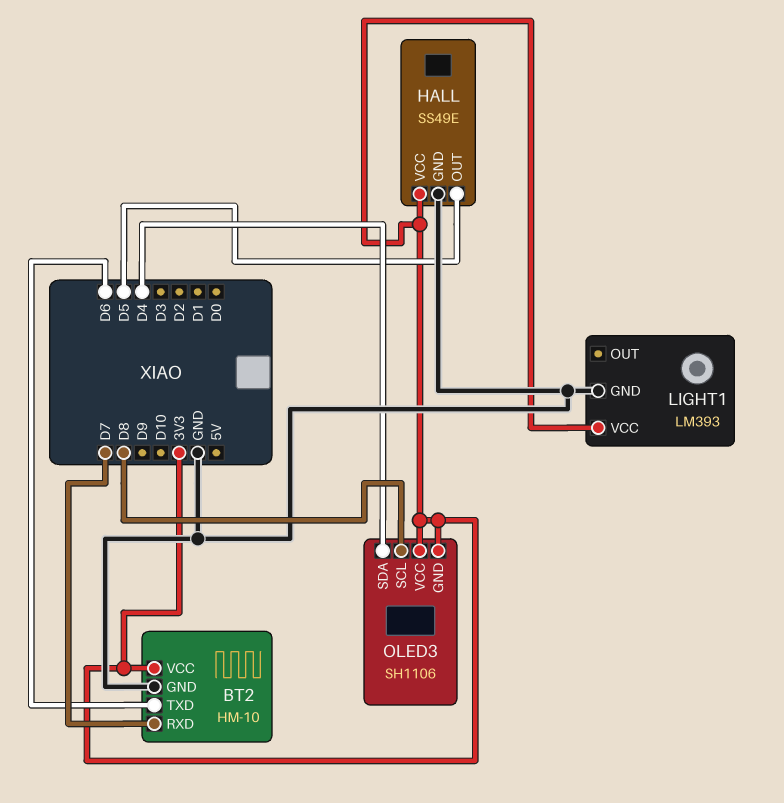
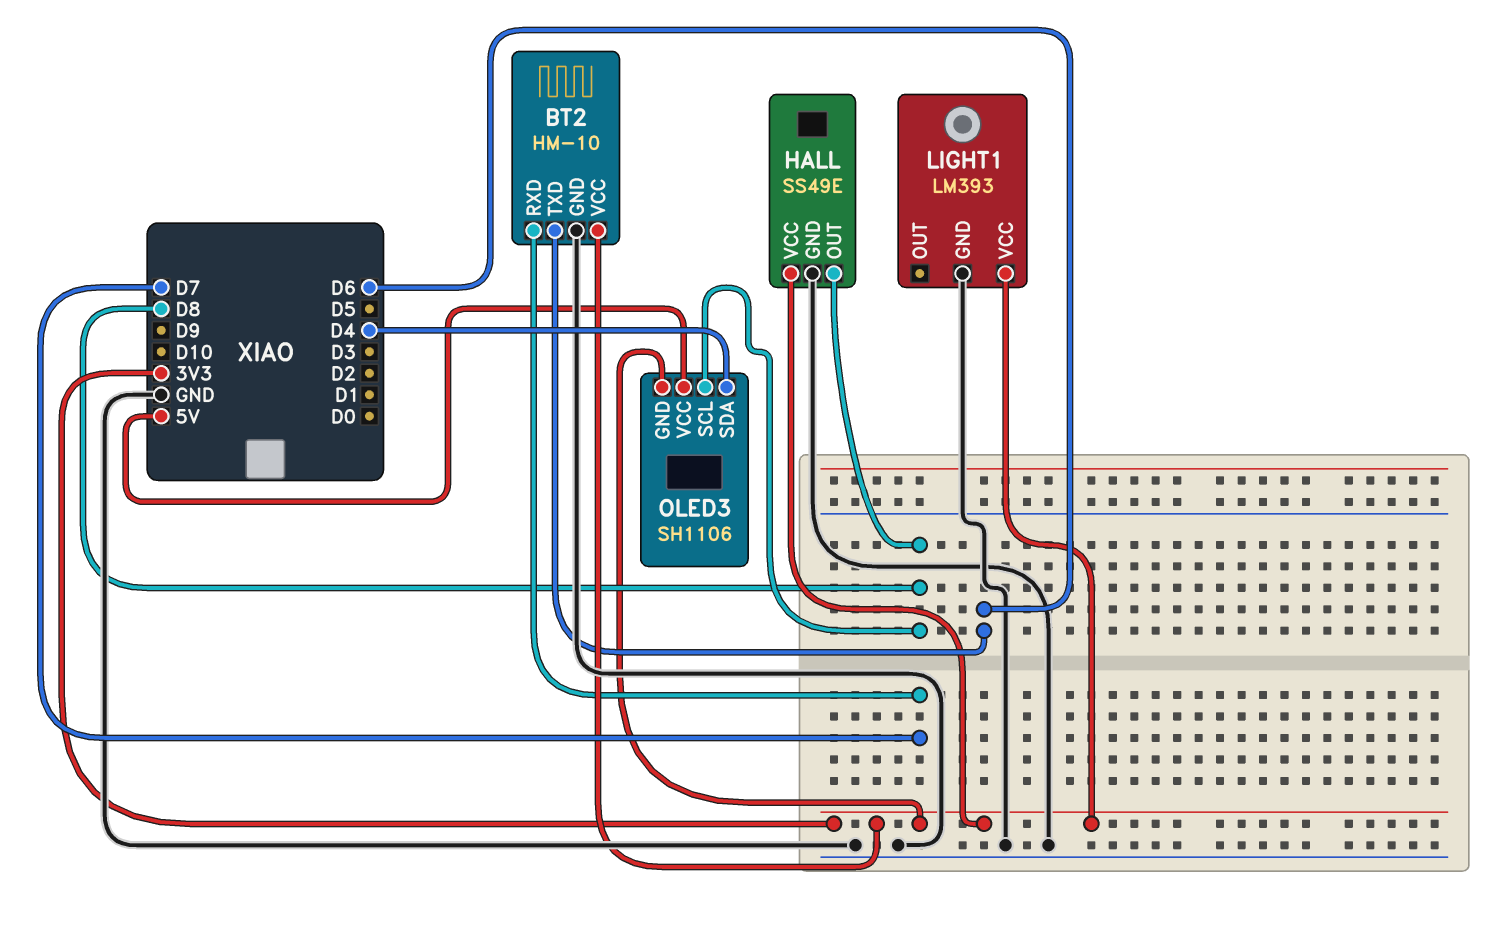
HALL pin OUT: D5 -> D8
OLED3 pin VCC: 3V3 -> 5V

